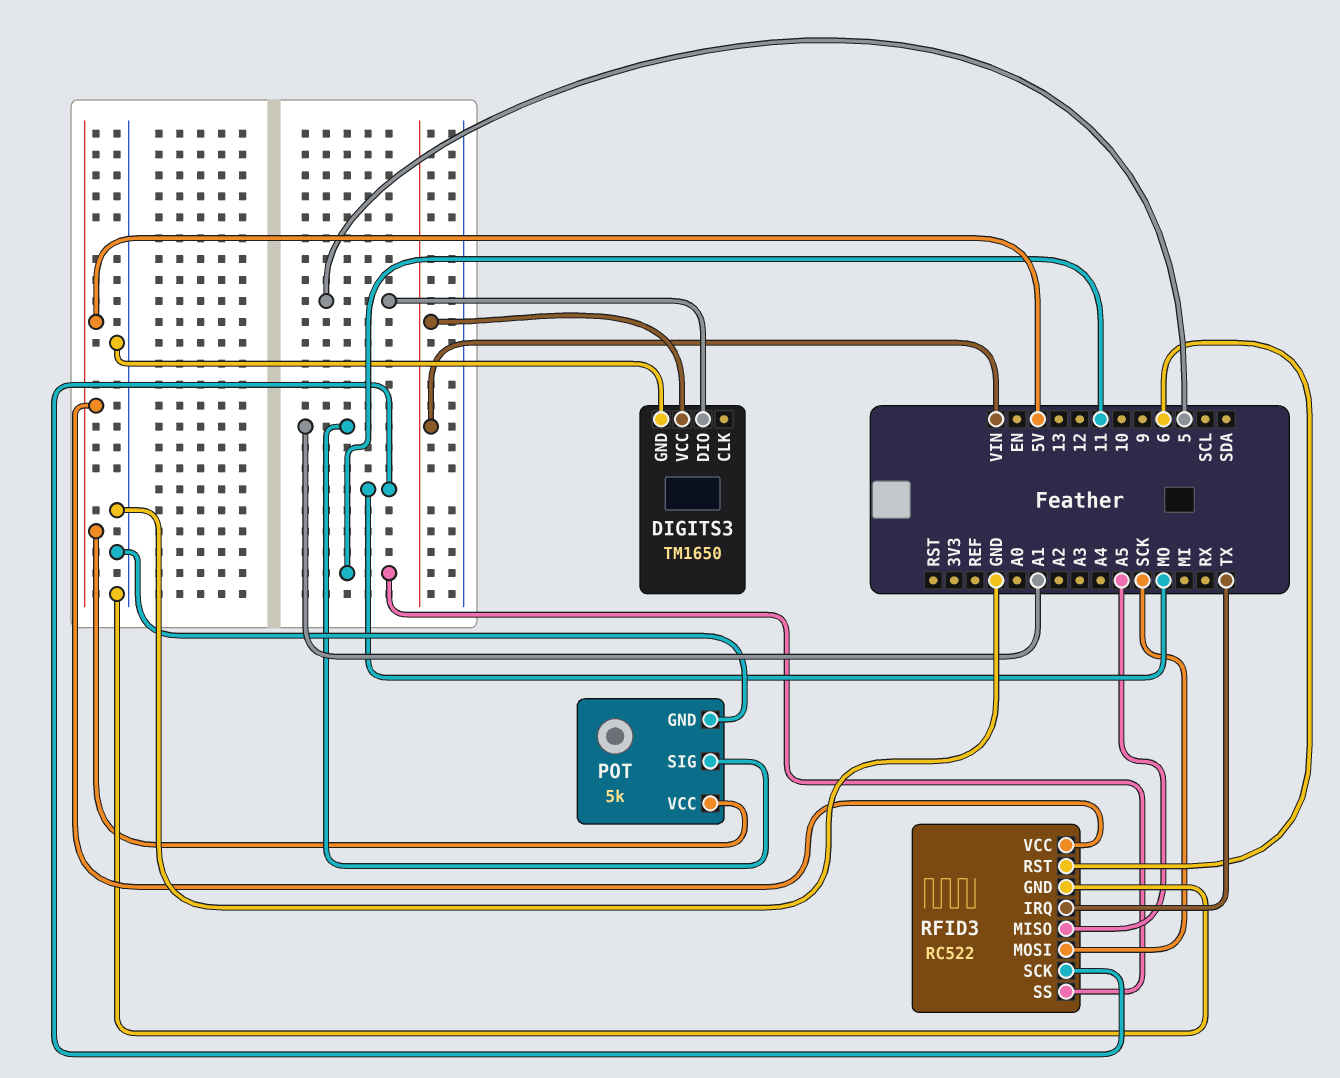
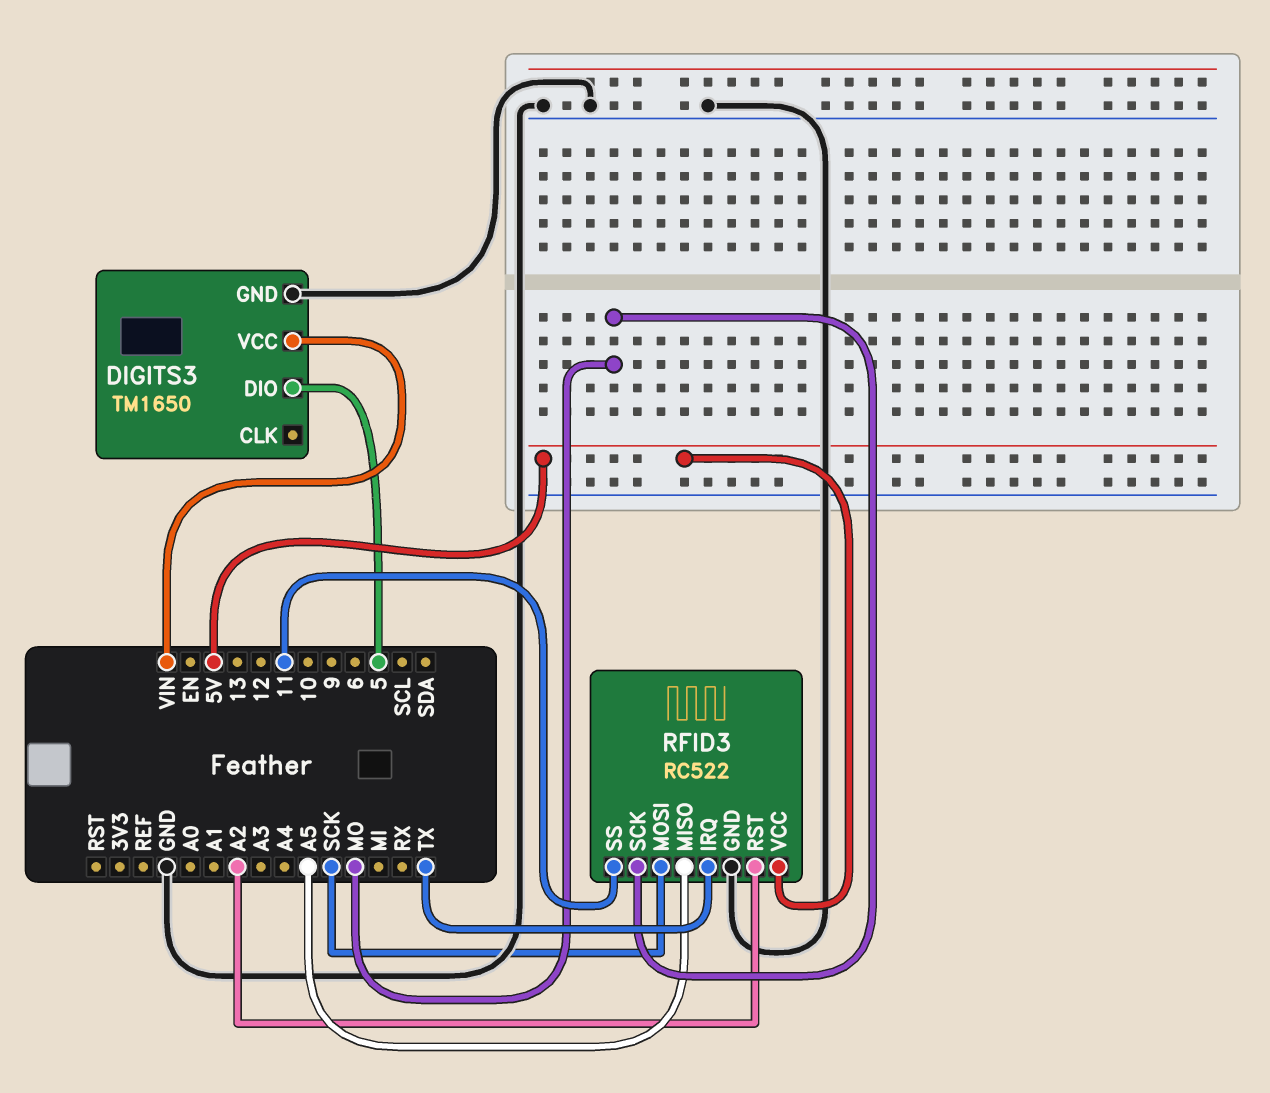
POT: 5k -> none
POT pin GND: GND -> none
POT pin SIG: A1 -> none
POT pin VCC: 5V -> none
RFID3 pin RST: 6 -> A2

